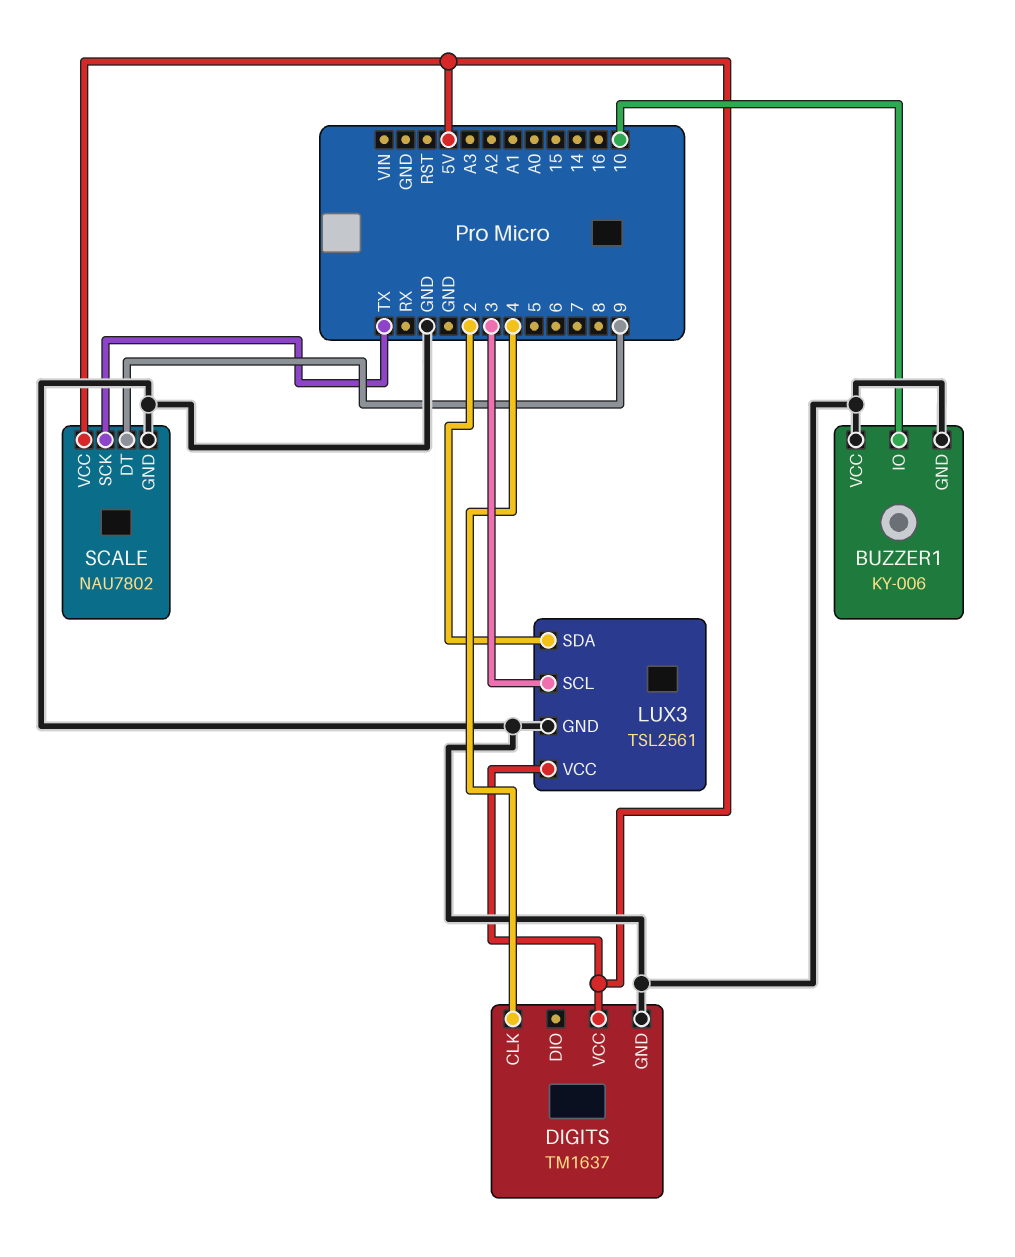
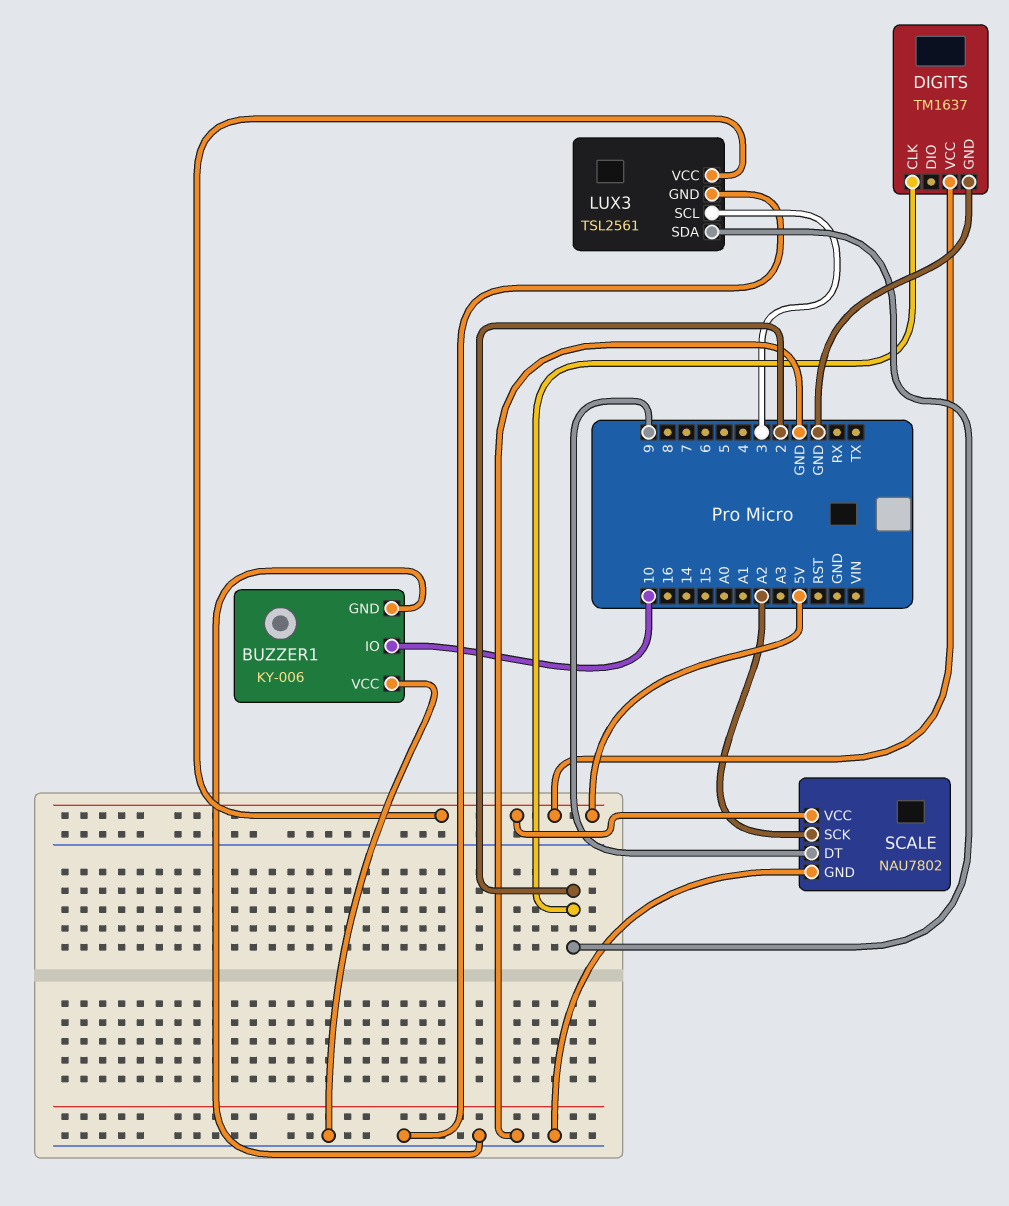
DIGITS pin CLK: 4 -> 2
SCALE pin SCK: TX -> A2

